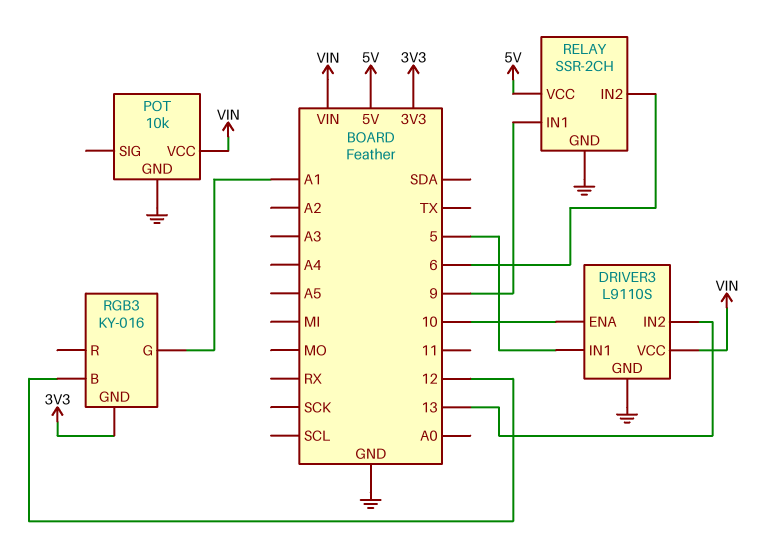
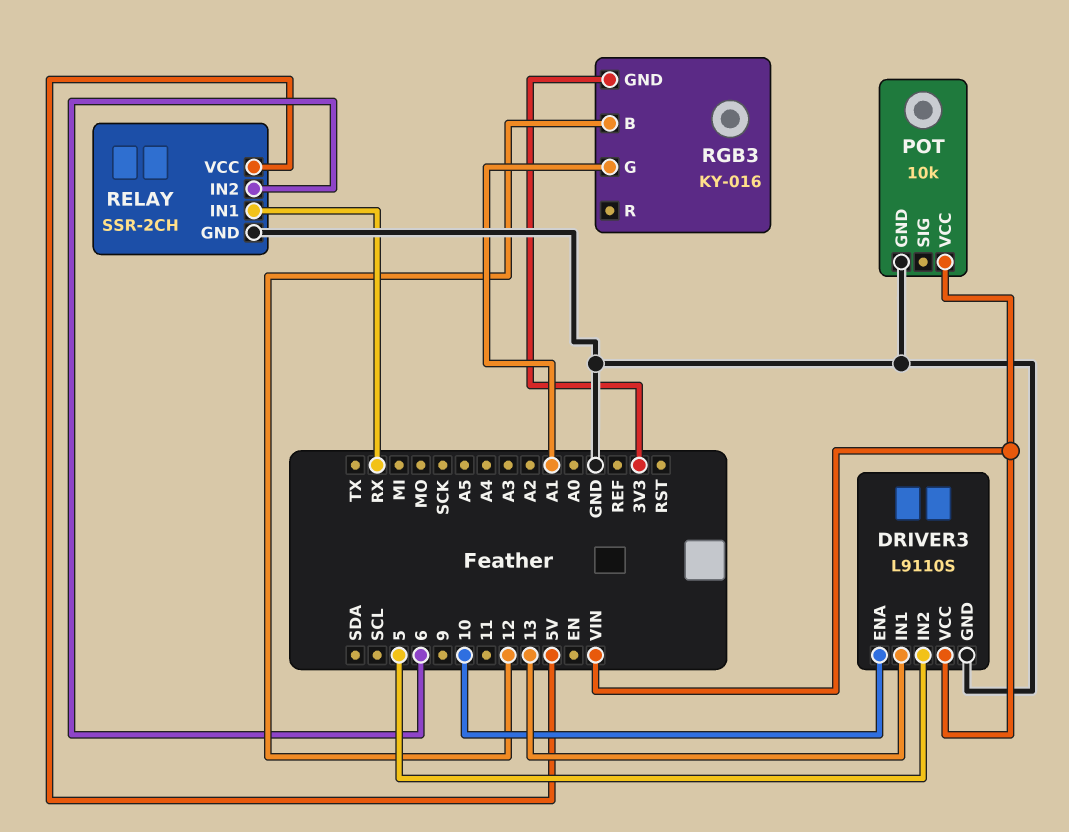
DRIVER3 pin IN1: 5 -> 13
DRIVER3 pin IN2: 13 -> 5
RELAY pin IN1: 9 -> RX

